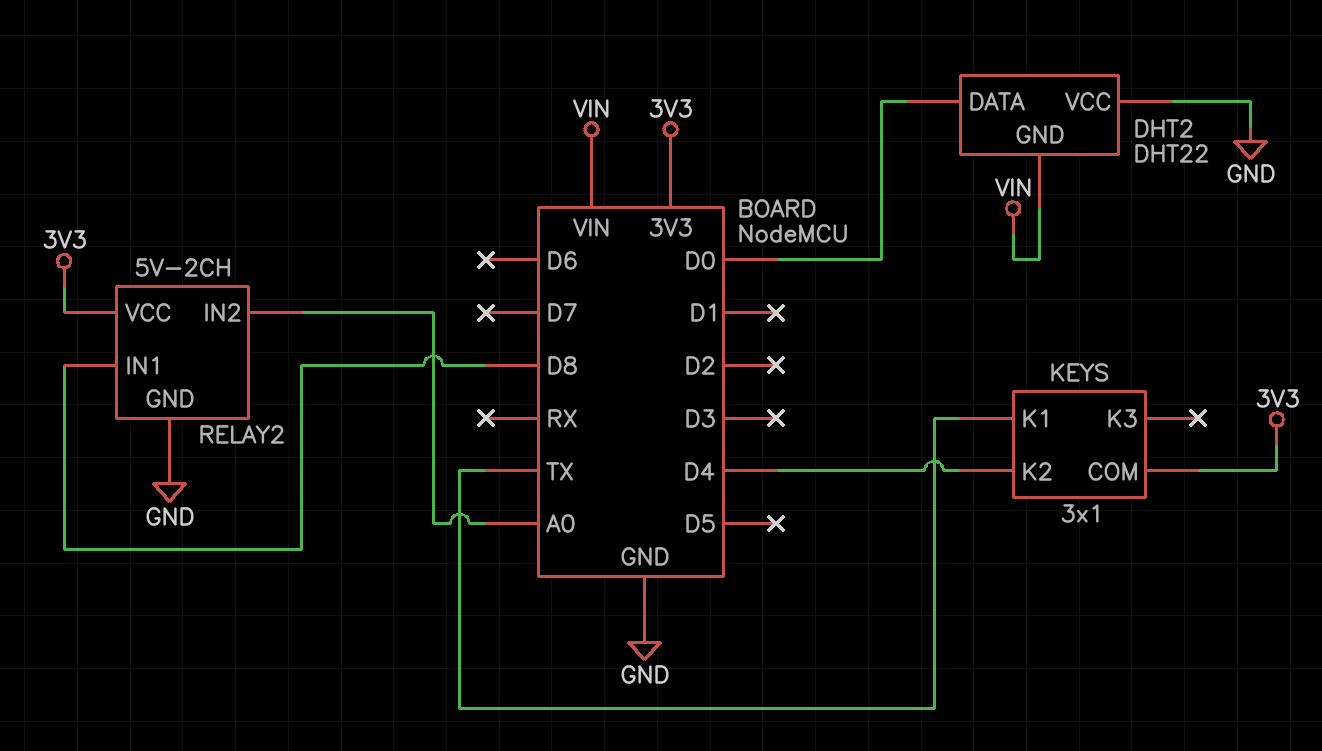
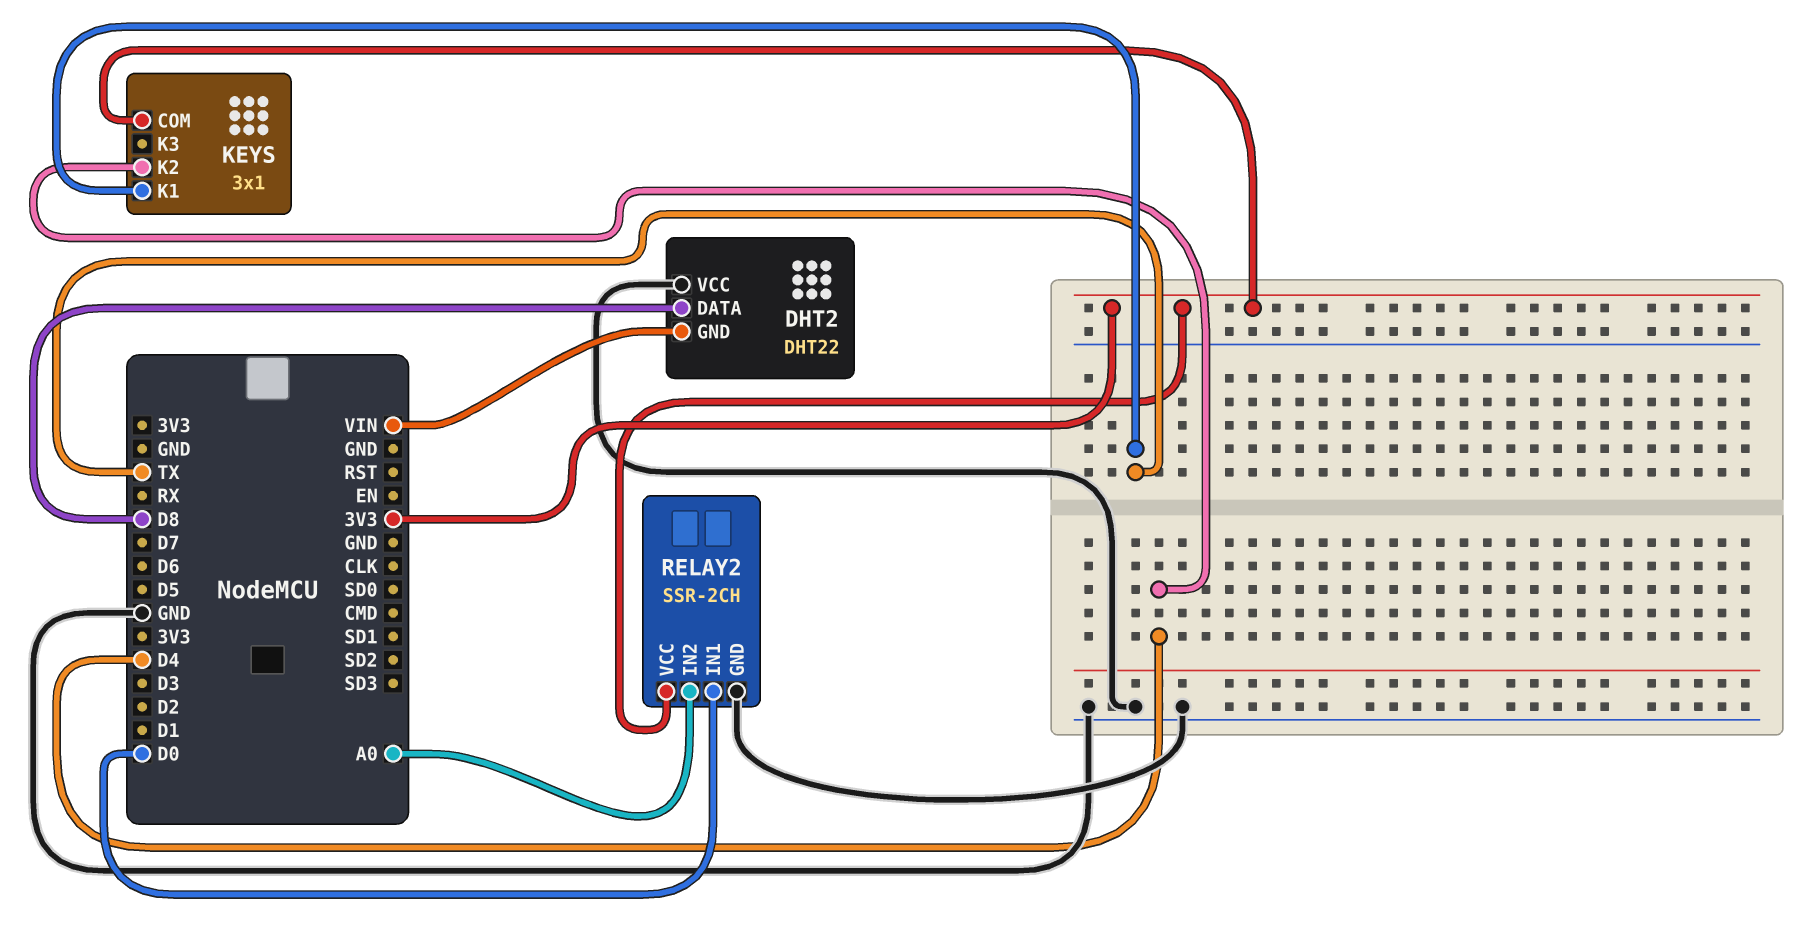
DHT2 pin DATA: D0 -> D8
RELAY2: 5V-2CH -> SSR-2CH
RELAY2 pin IN1: D8 -> D0

